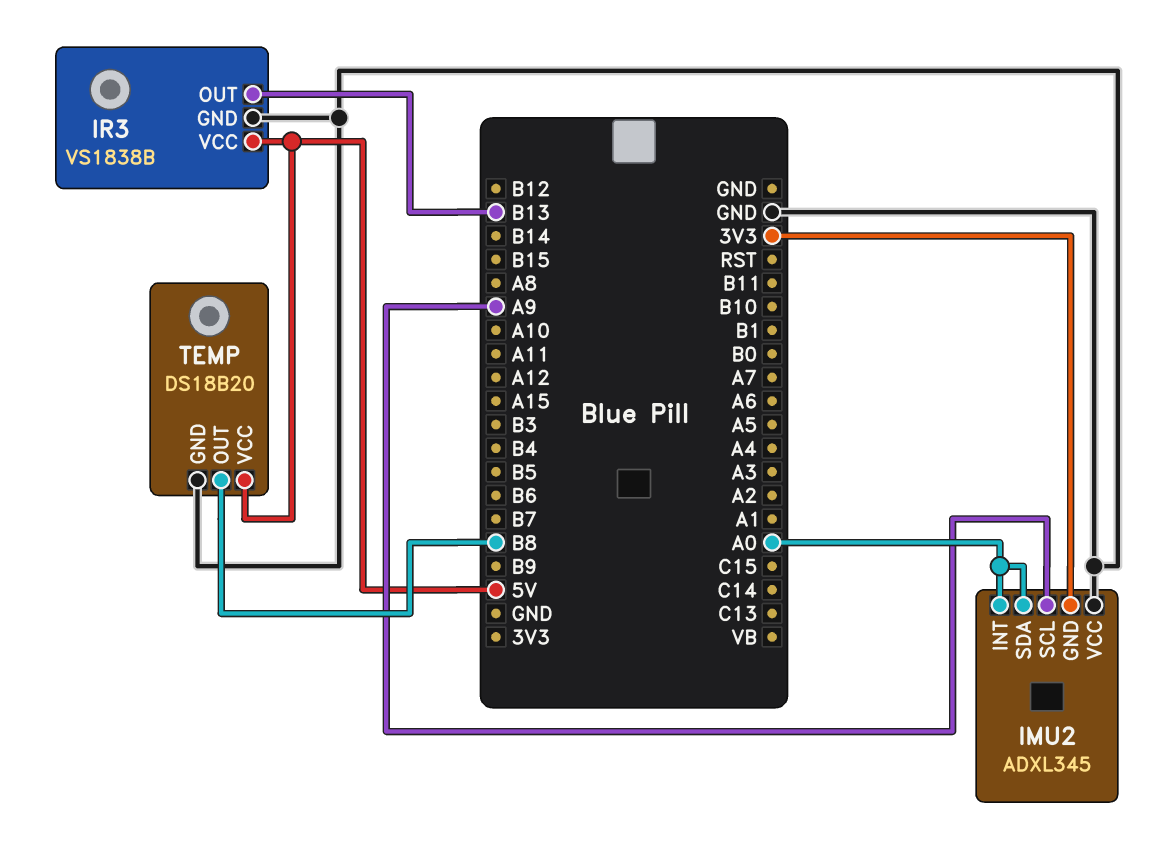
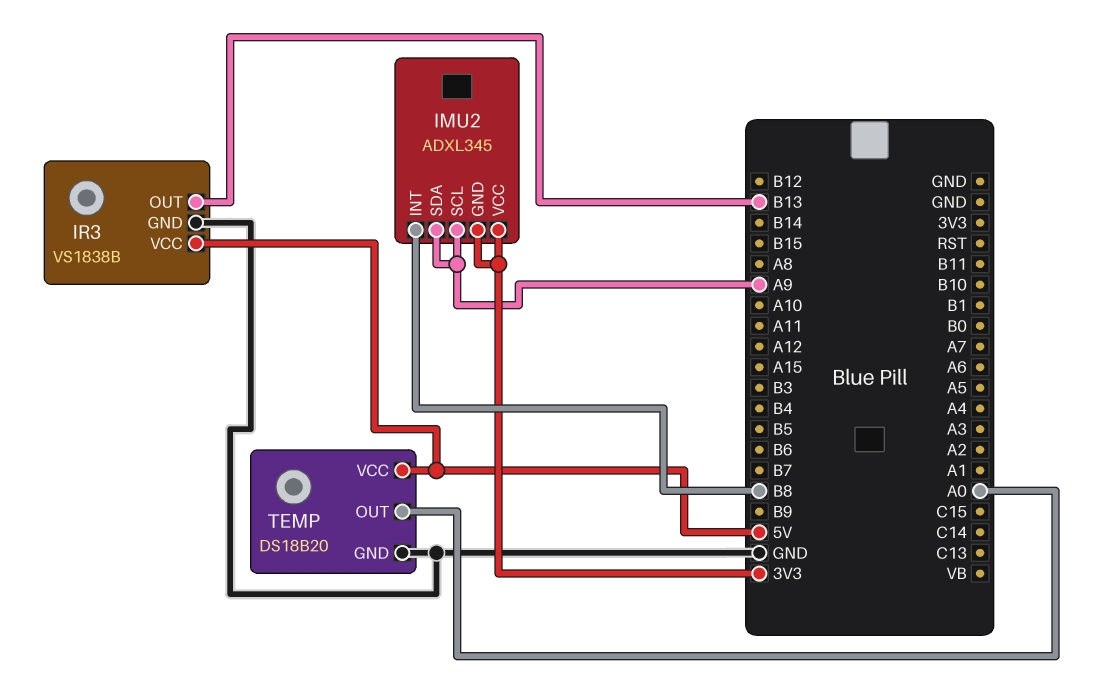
IMU2 pin INT: A0 -> B8
IMU2 pin SDA: A0 -> A9
IMU2 pin VCC: GND -> 3V3
TEMP pin OUT: B8 -> A0

